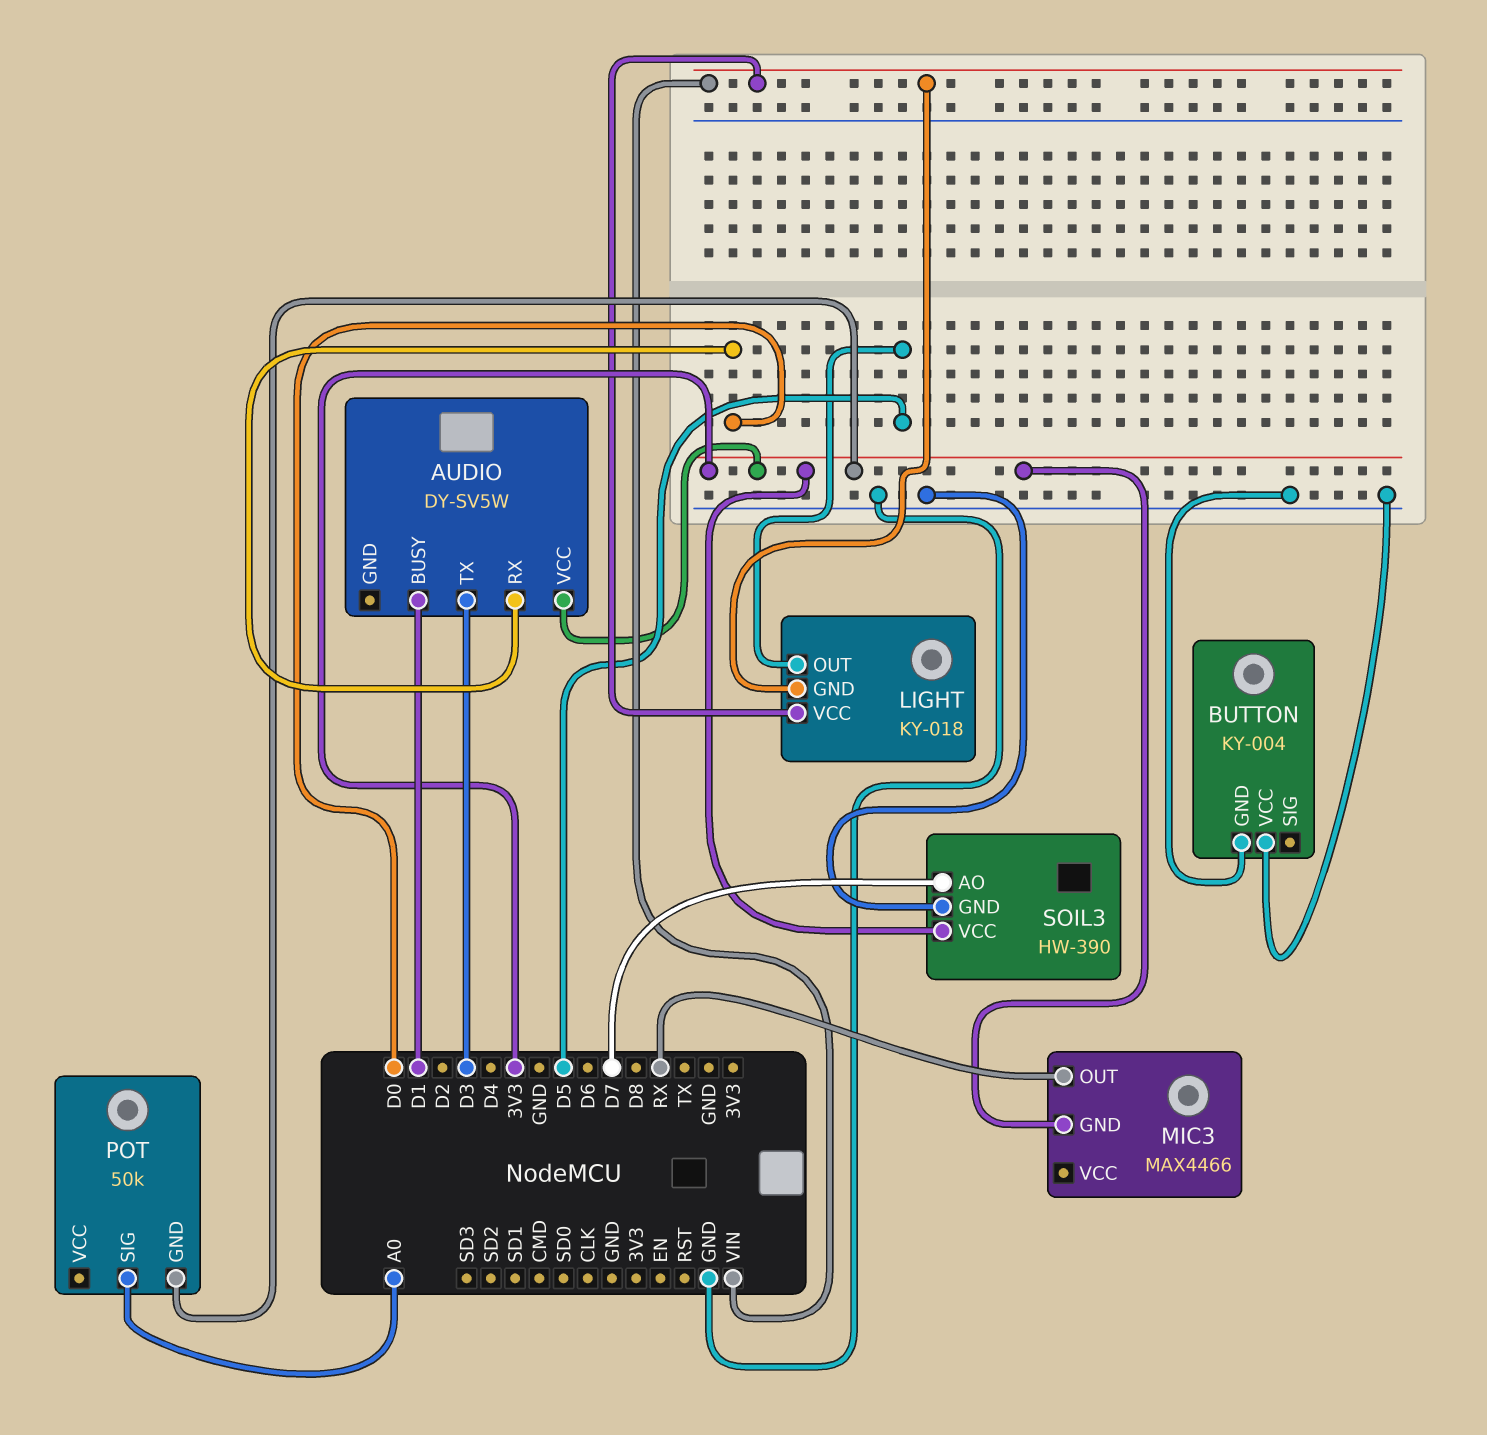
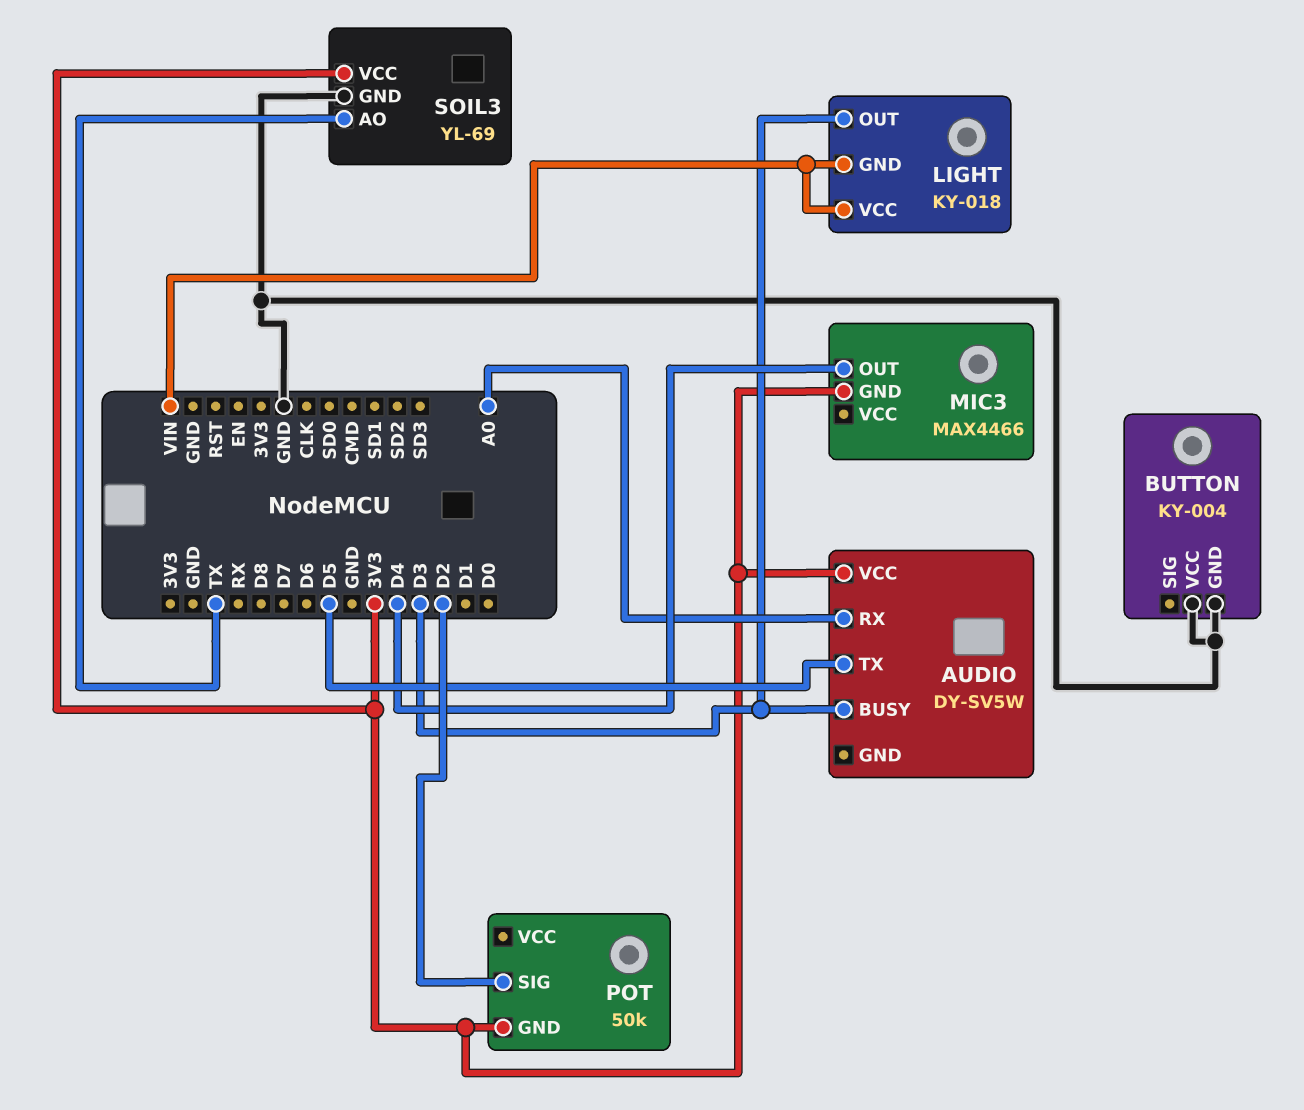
AUDIO pin BUSY: D1 -> D3
AUDIO pin RX: D0 -> A0
AUDIO pin TX: D3 -> D5
LIGHT pin OUT: D5 -> D3
MIC3 pin OUT: RX -> D4
POT pin SIG: A0 -> D2
SOIL3: HW-390 -> YL-69
SOIL3 pin AO: D7 -> TX

